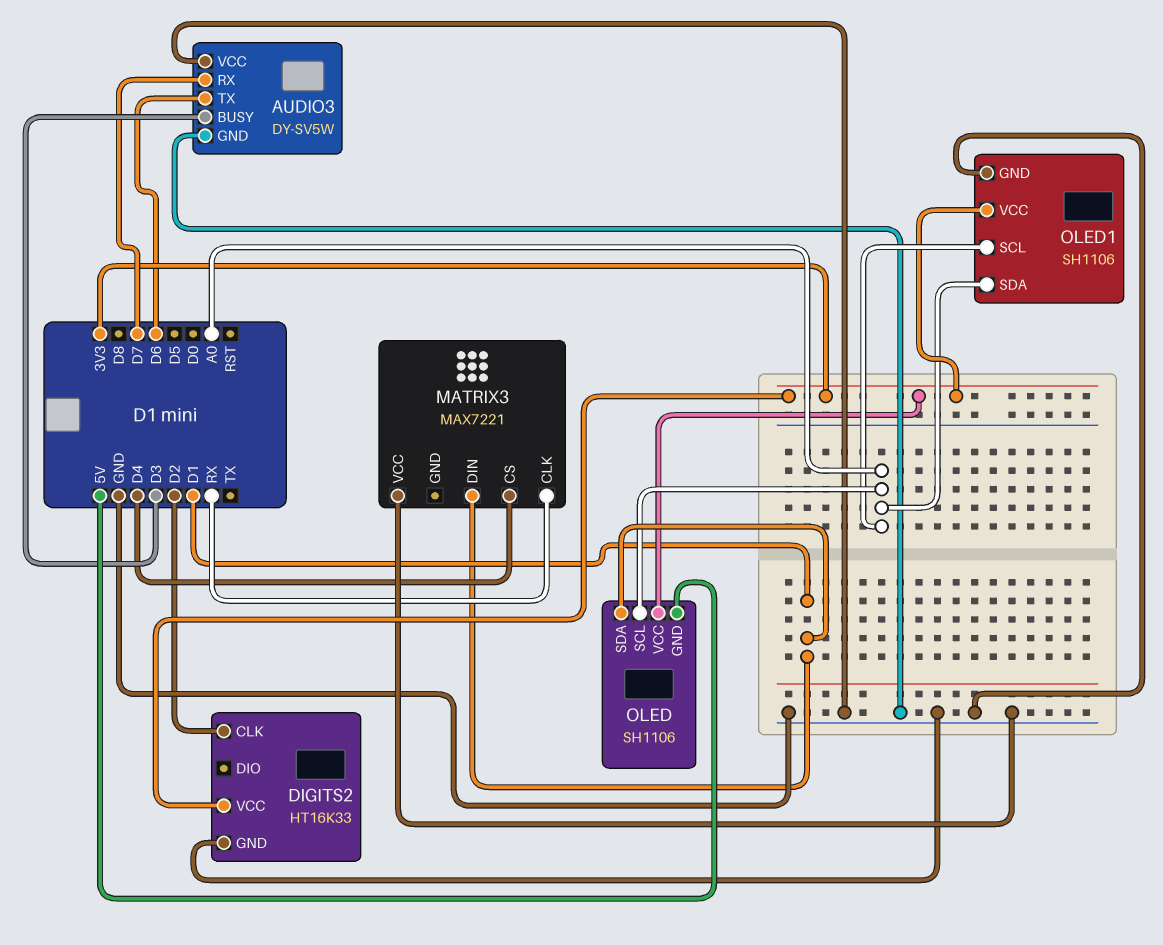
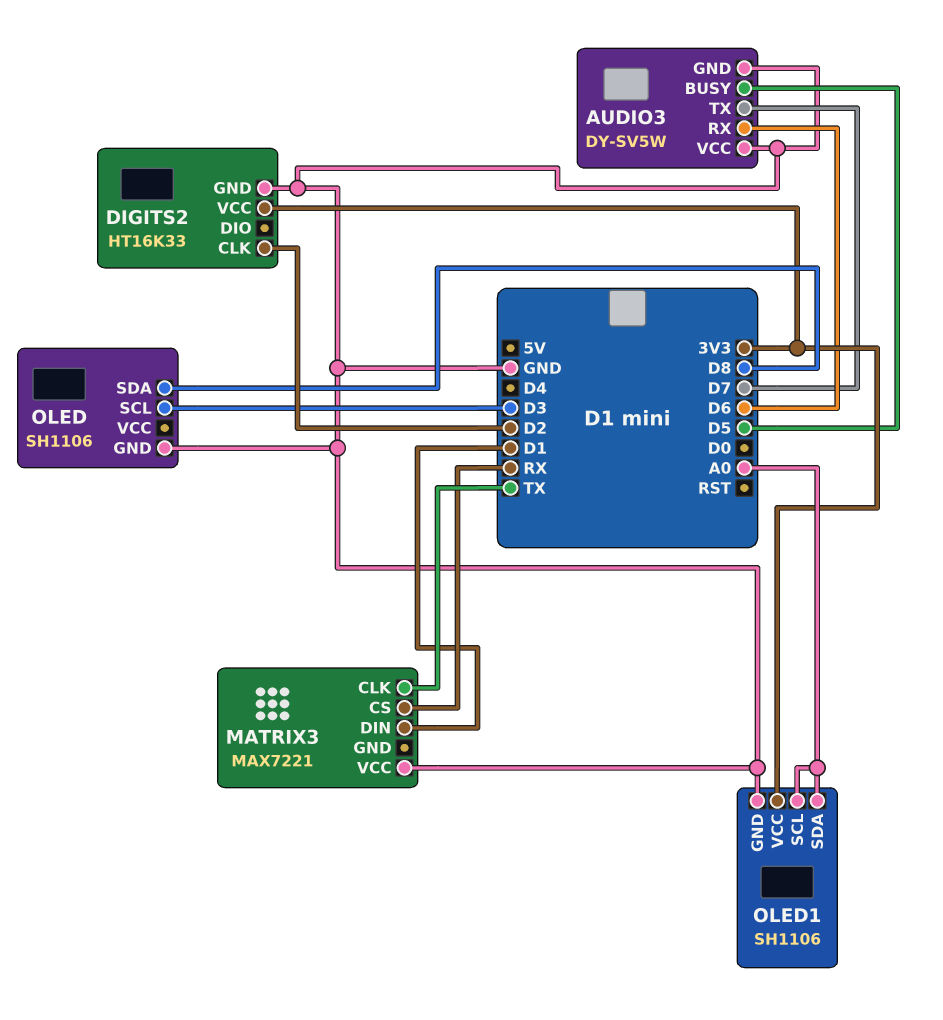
AUDIO3 pin BUSY: D3 -> D5
AUDIO3 pin RX: D7 -> D6
AUDIO3 pin TX: D6 -> D7
MATRIX3 pin CLK: RX -> TX
MATRIX3 pin CS: D4 -> RX
OLED pin GND: 5V -> GND
OLED pin SCL: A0 -> D3
OLED pin SDA: D1 -> D8
OLED pin VCC: 3V3 -> none

